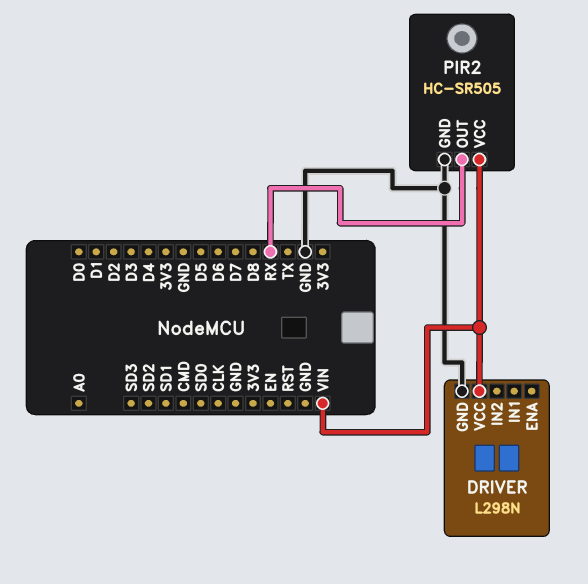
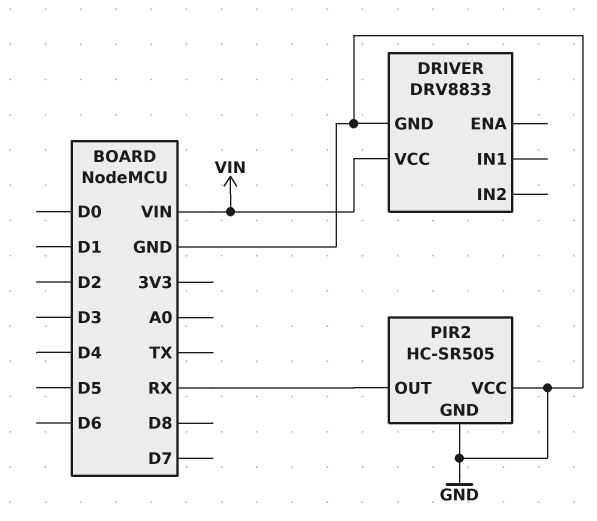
DRIVER: L298N -> DRV8833
PIR2 pin VCC: VIN -> GND

